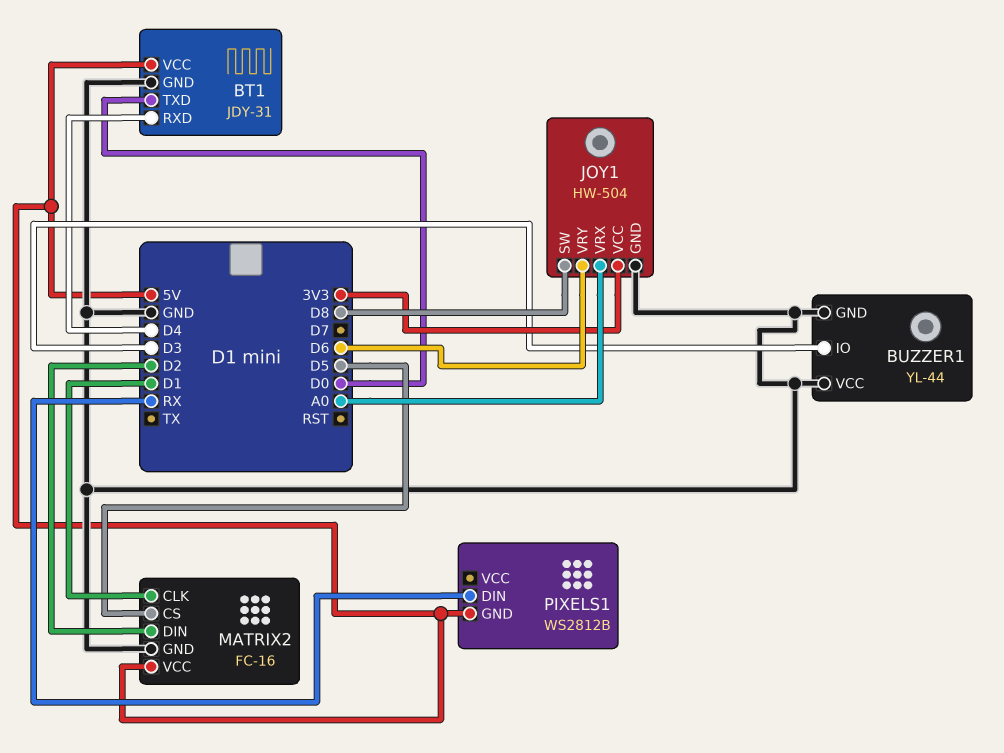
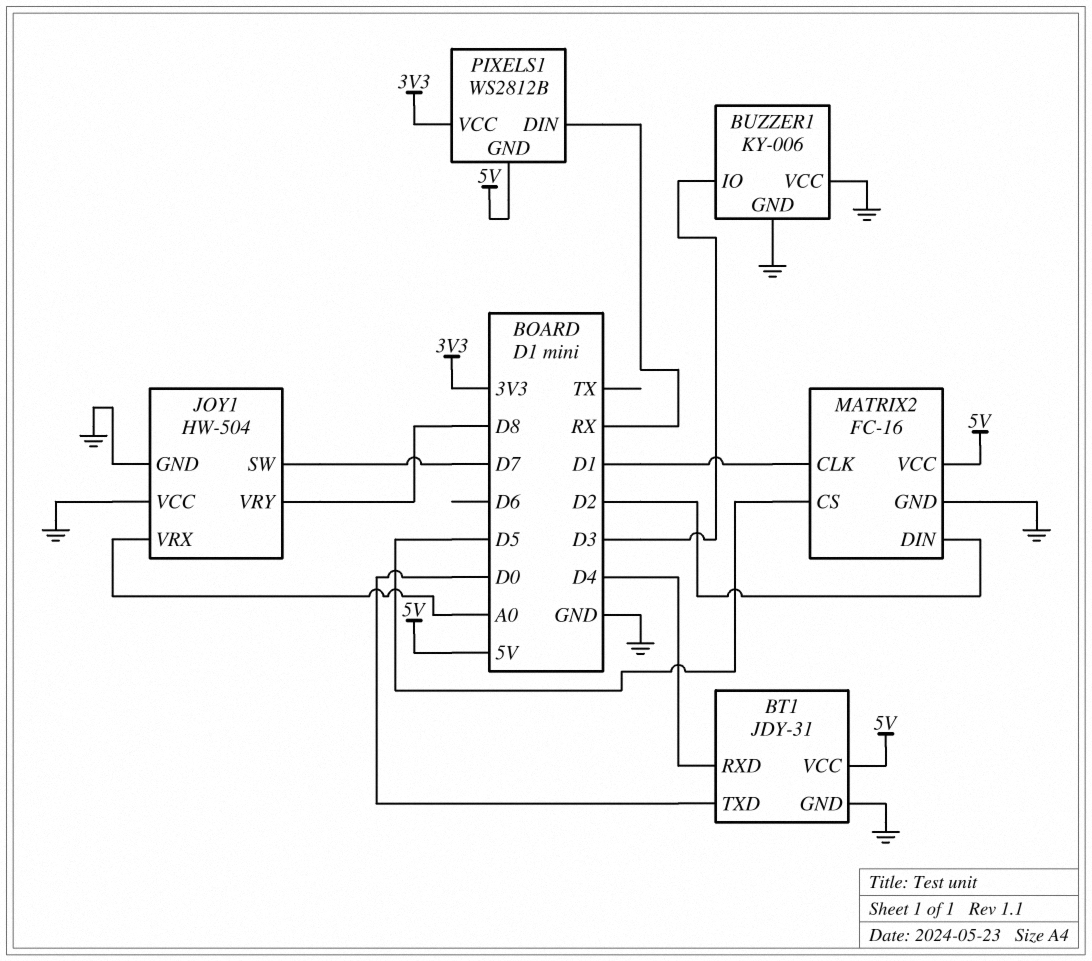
BUZZER1: YL-44 -> KY-006
JOY1 pin SW: D8 -> D7
JOY1 pin VCC: 3V3 -> GND
JOY1 pin VRY: D6 -> D8
PIXELS1 pin VCC: none -> 3V3

